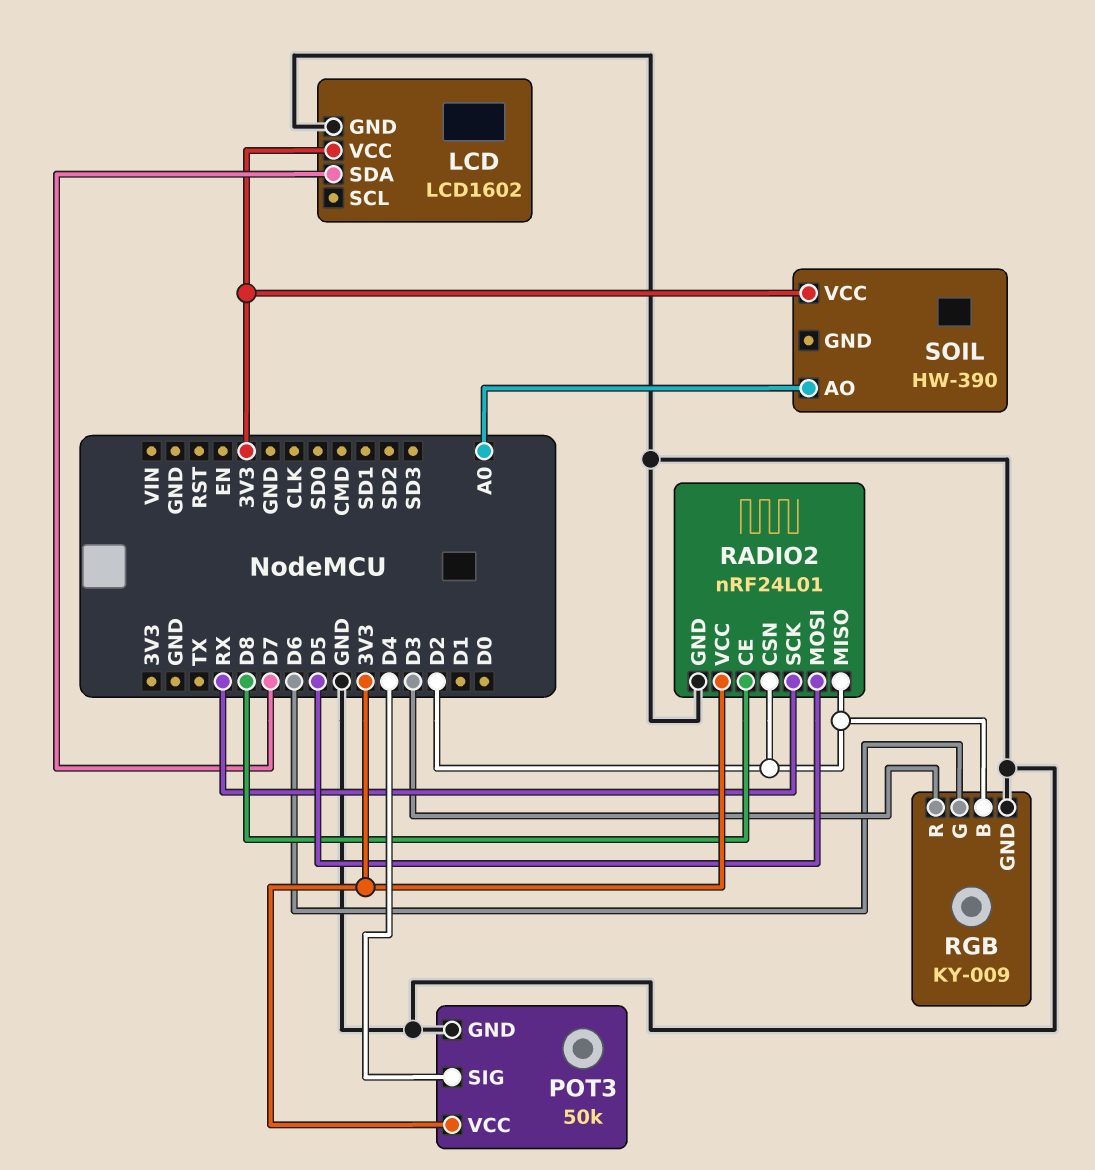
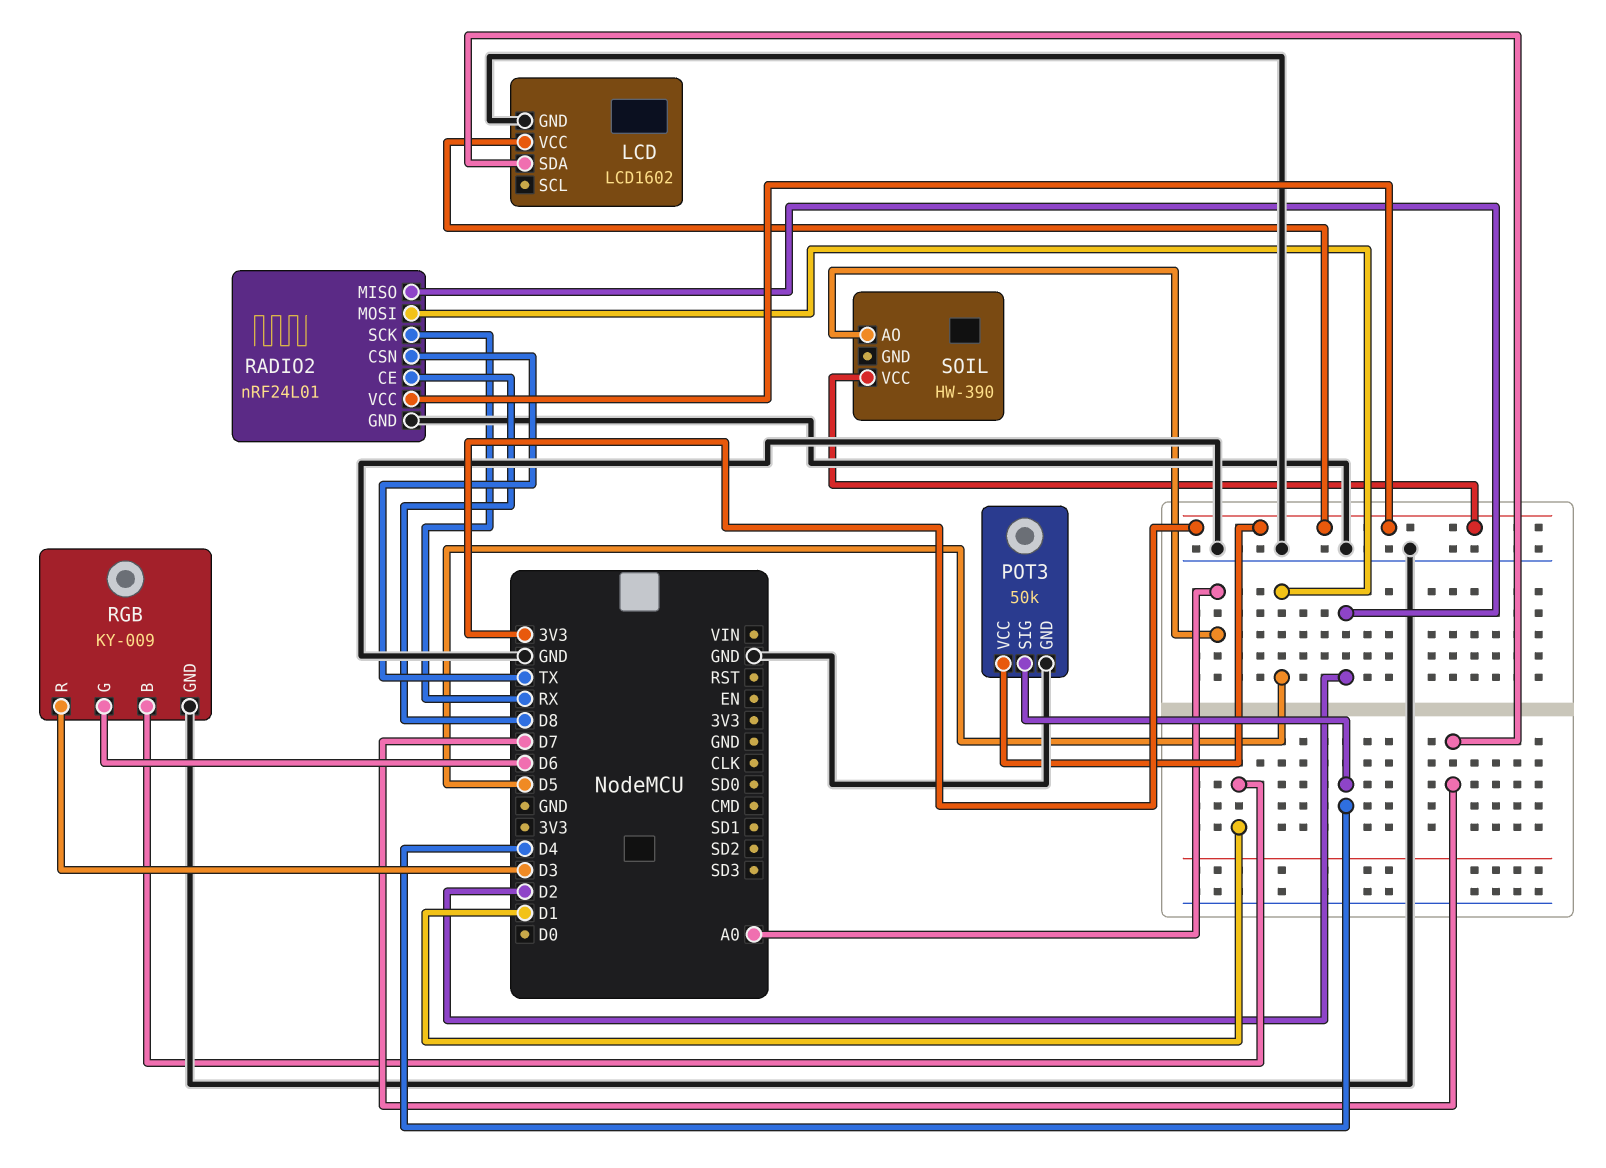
RADIO2 pin CSN: D2 -> TX
RGB pin B: D2 -> D1

